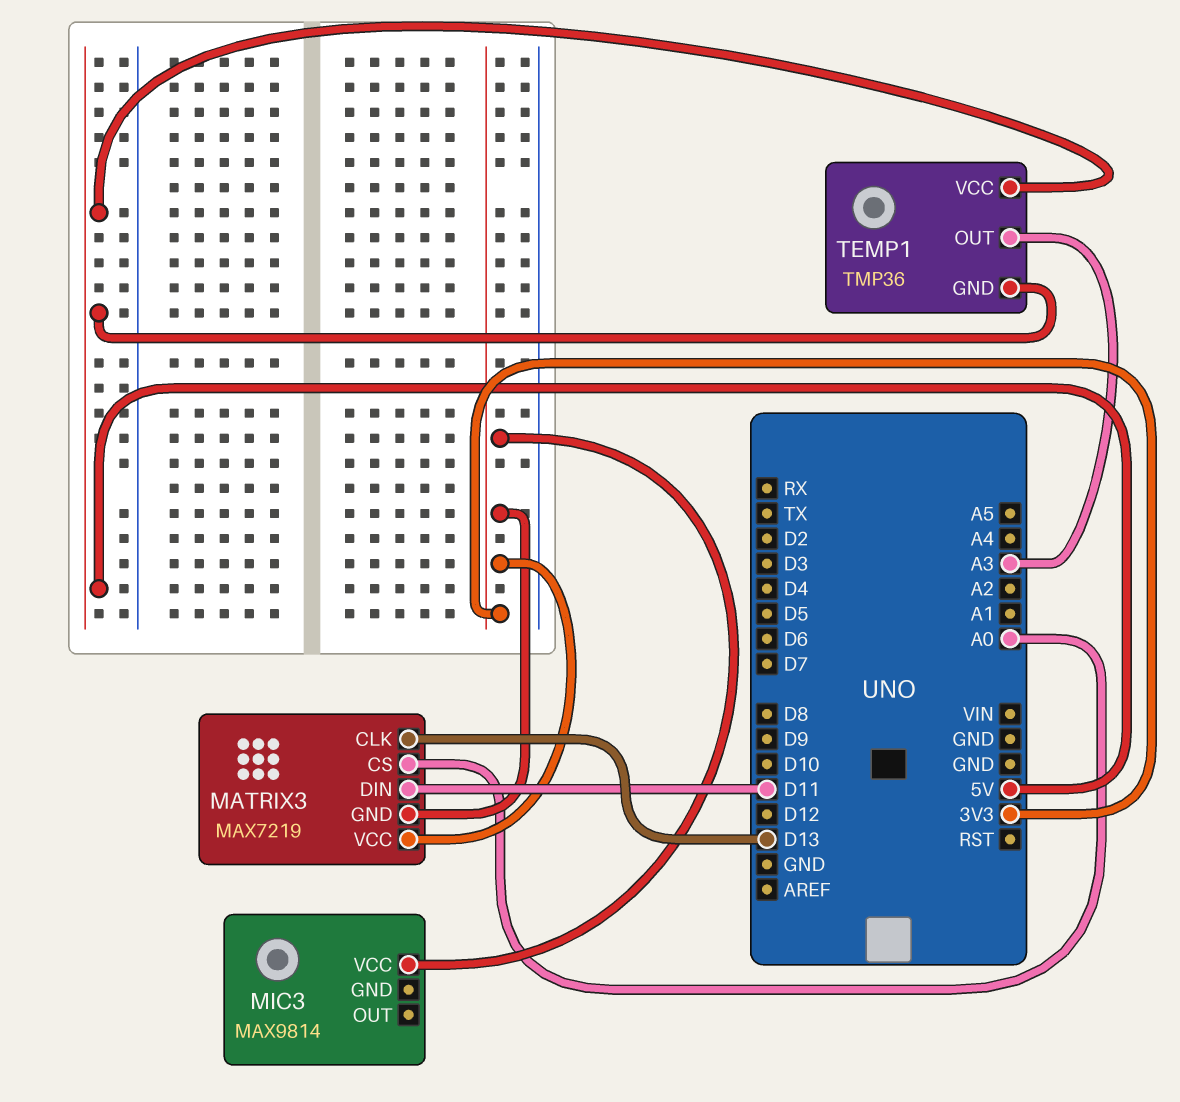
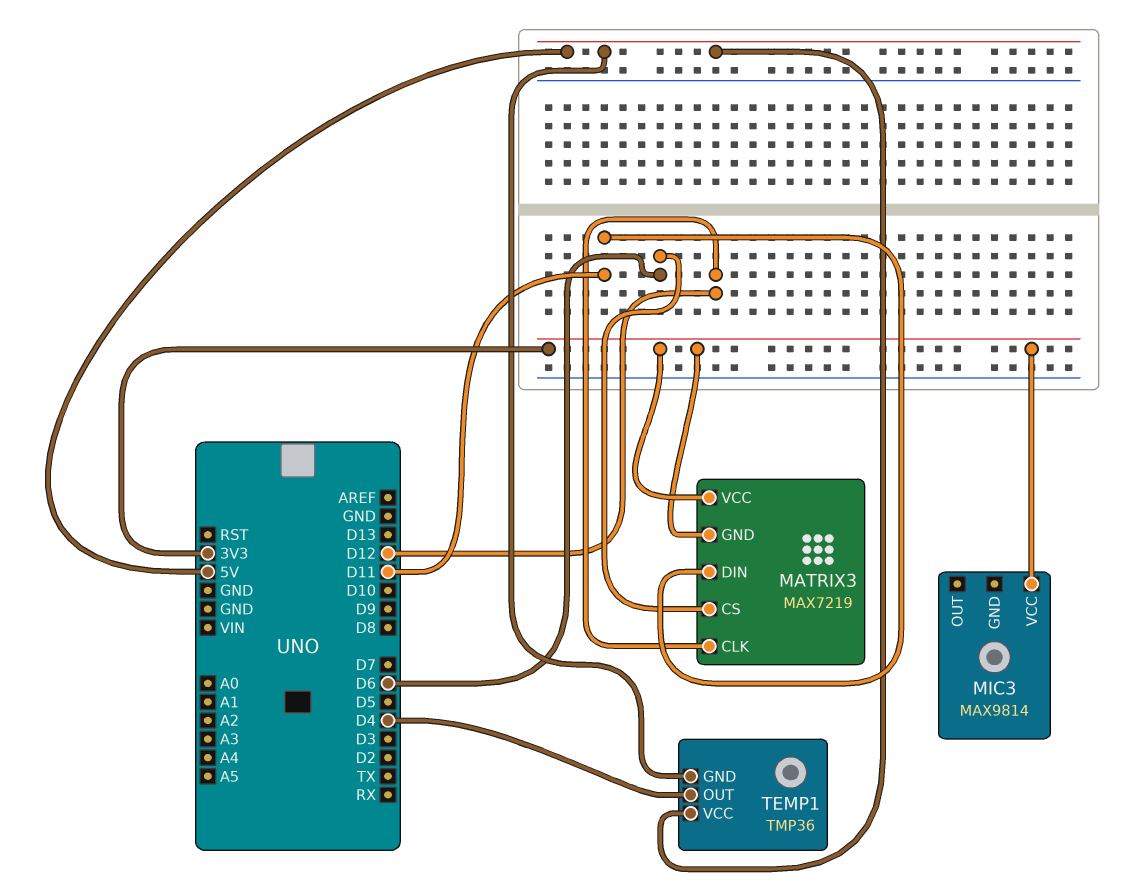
MATRIX3 pin CLK: D13 -> D12
MATRIX3 pin CS: A0 -> D6
TEMP1 pin OUT: A3 -> D4

